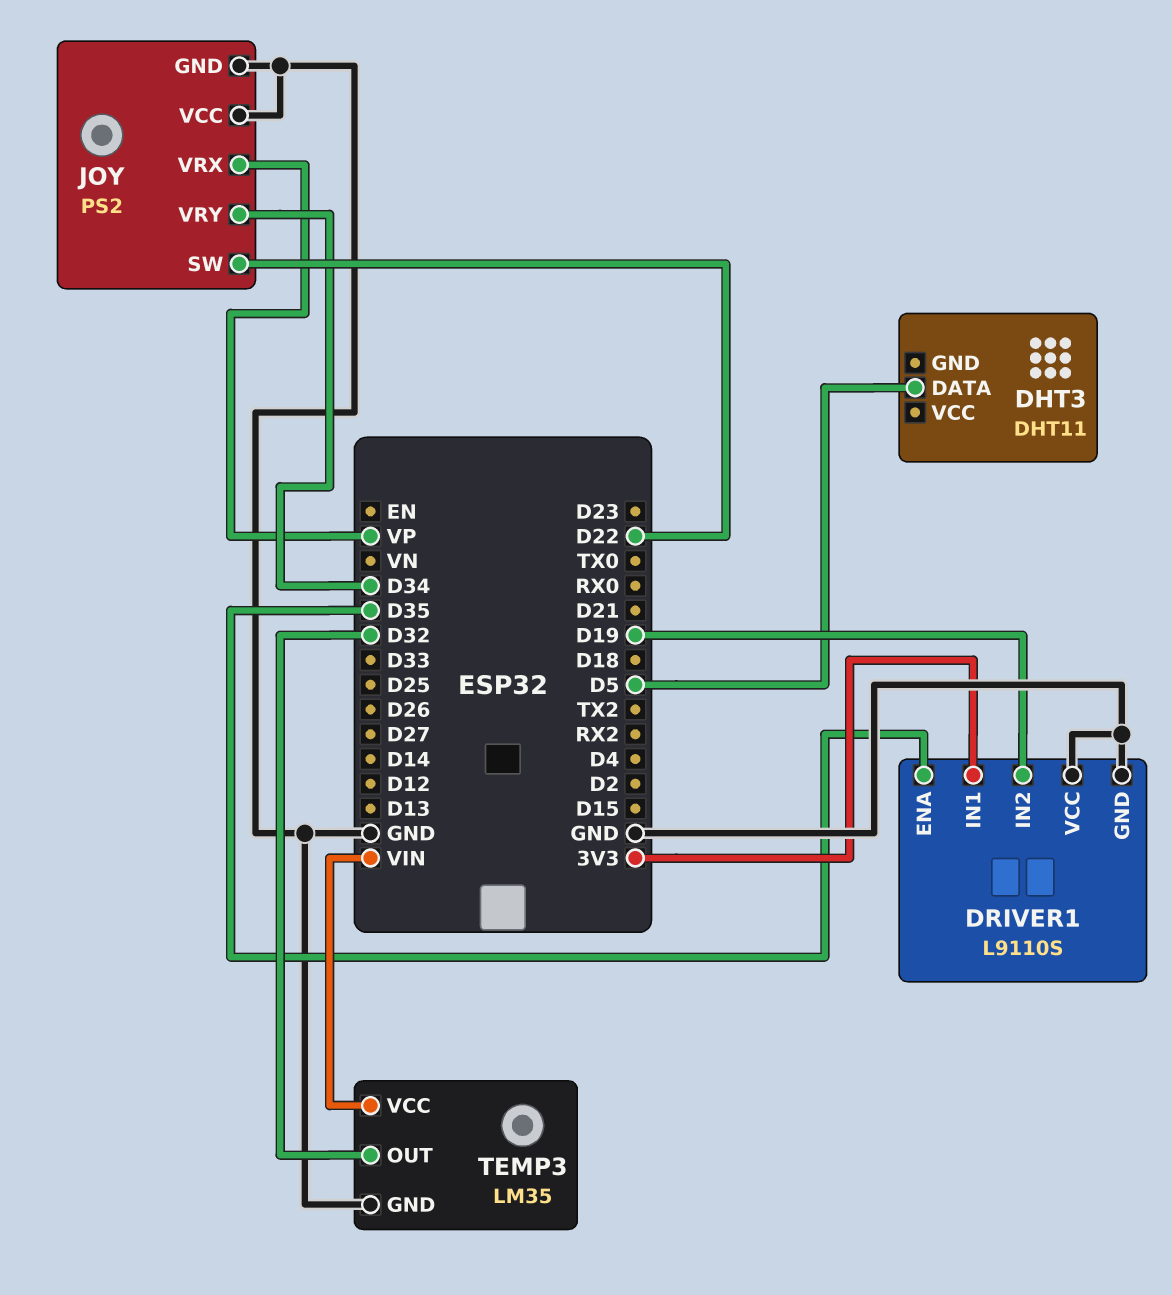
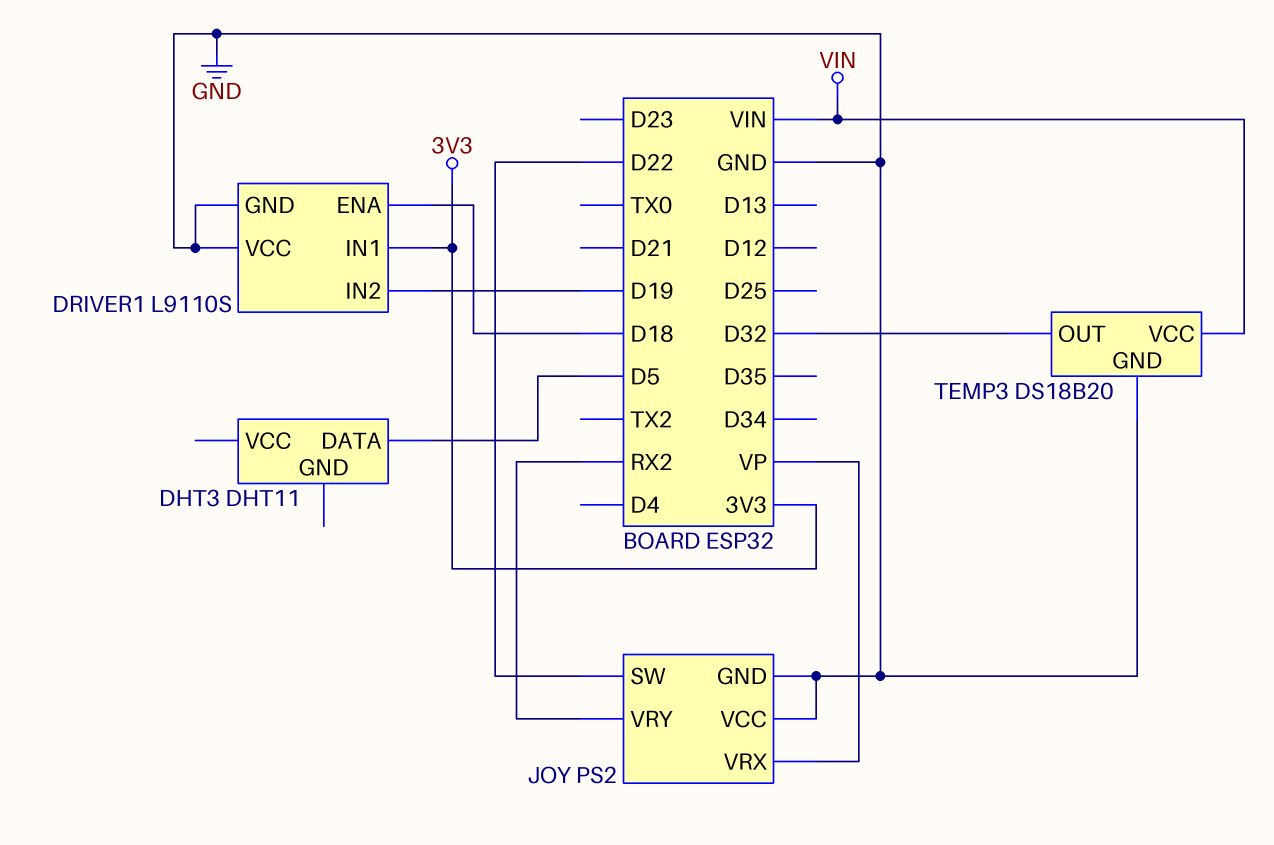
DRIVER1 pin ENA: D35 -> D18
JOY pin VRY: D34 -> RX2
TEMP3: LM35 -> DS18B20

